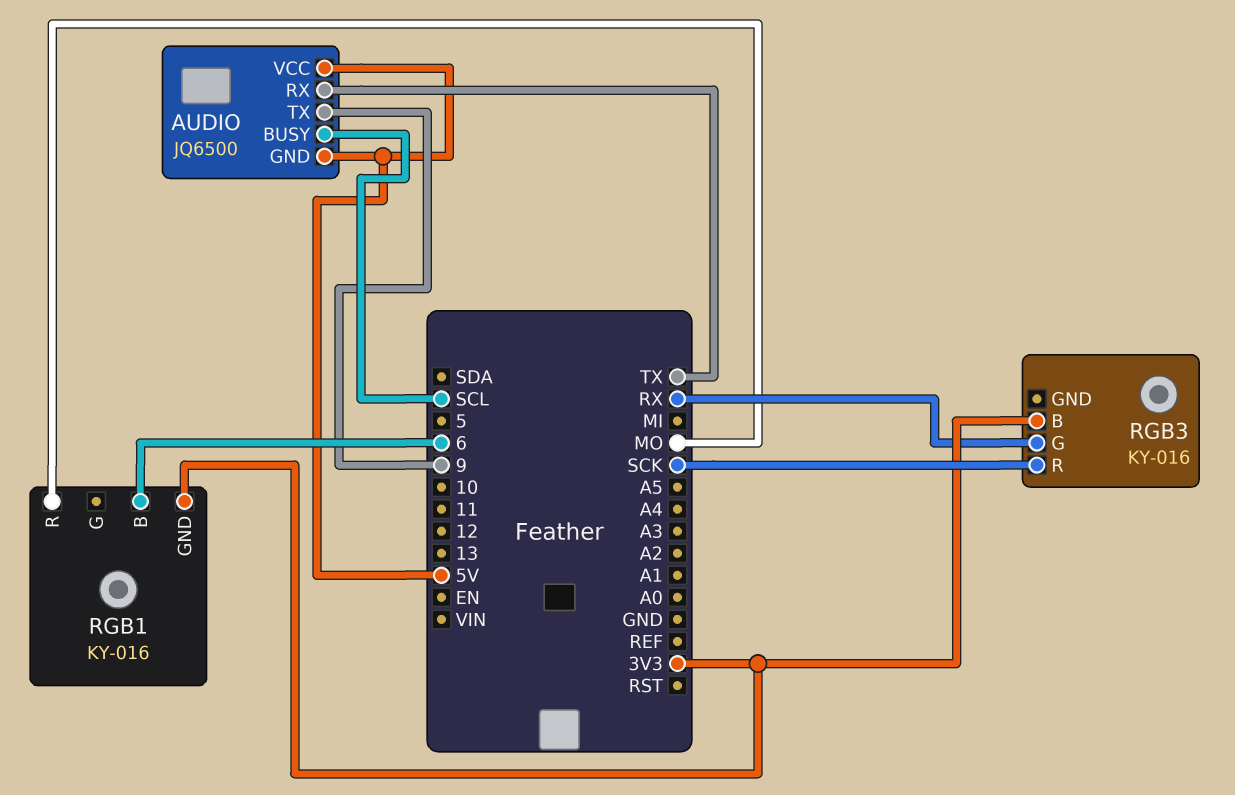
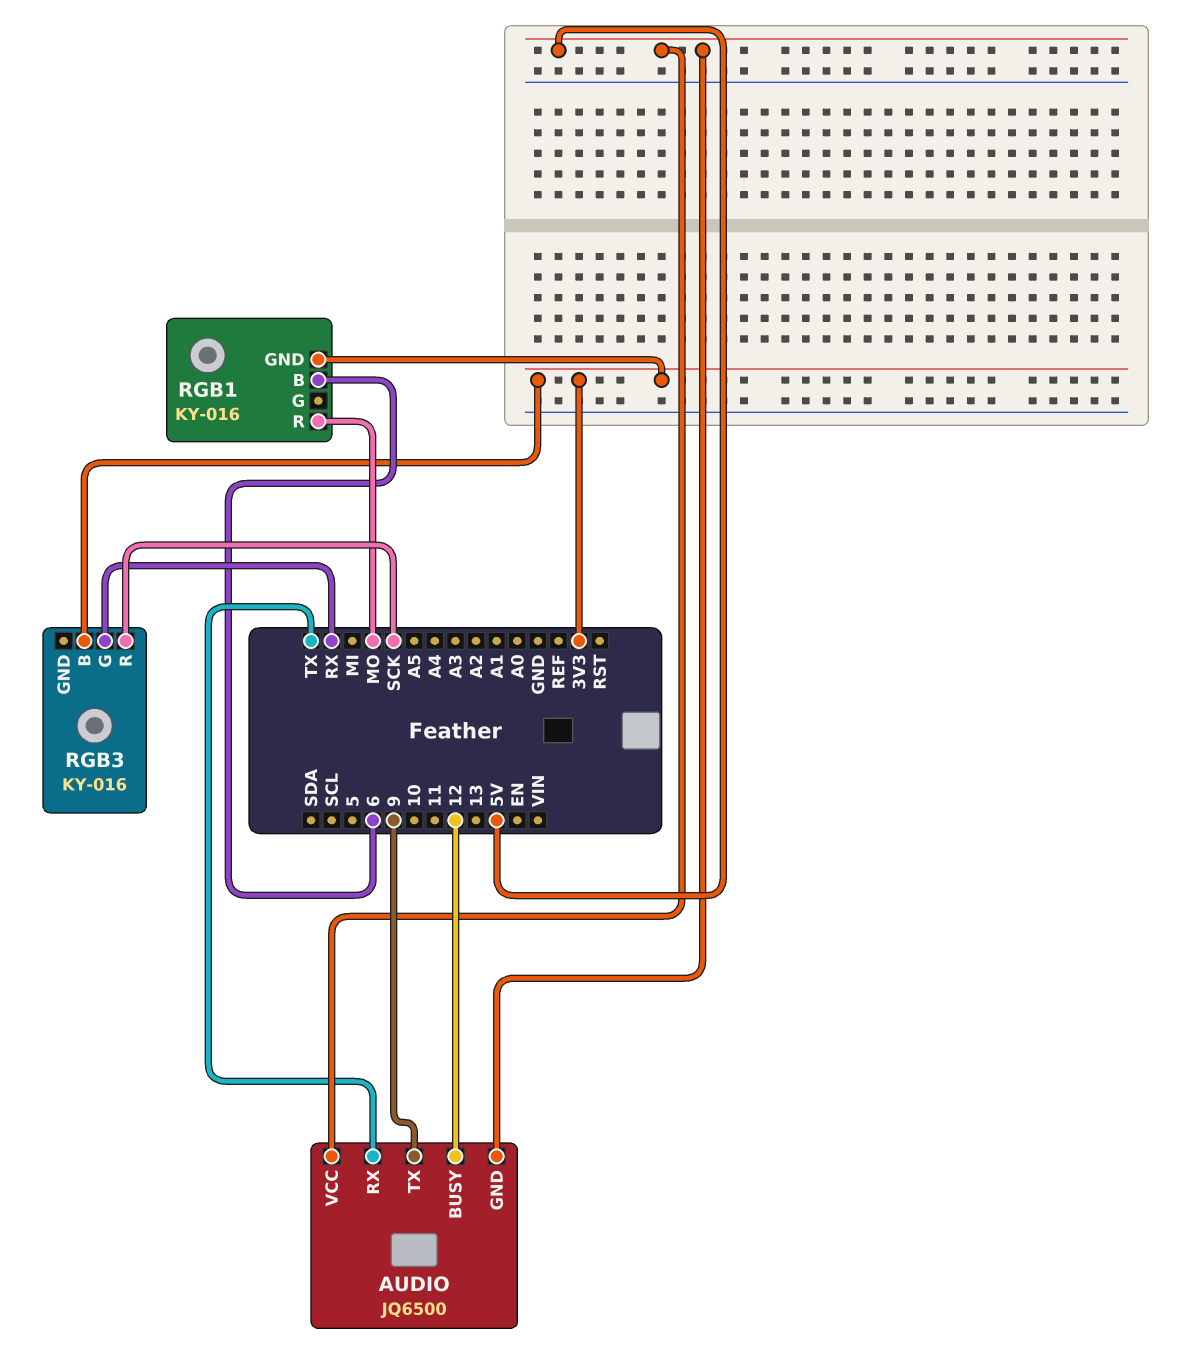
AUDIO pin BUSY: SCL -> 12

